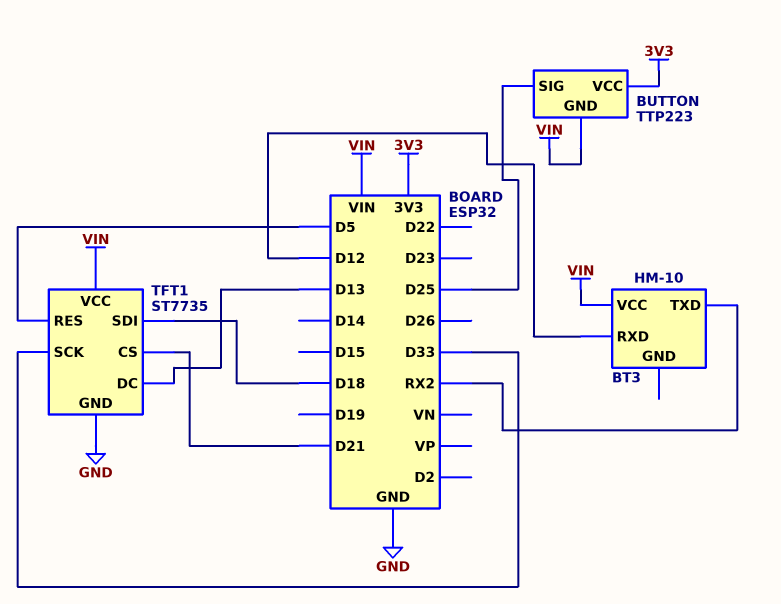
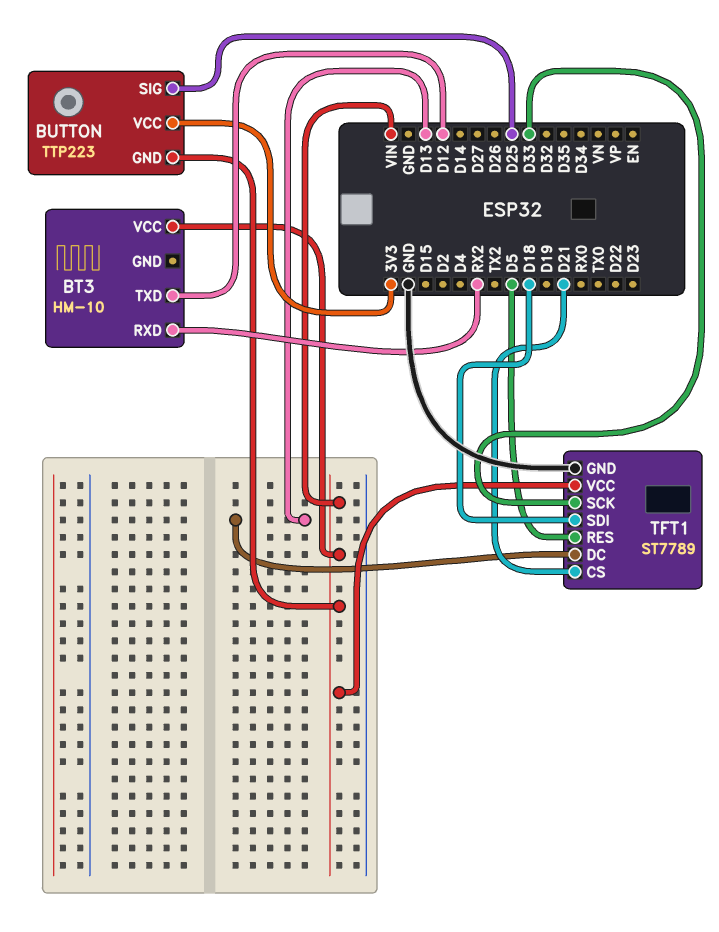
BT3 pin RXD: D12 -> RX2
BT3 pin TXD: RX2 -> D12
TFT1: ST7735 -> ST7789

